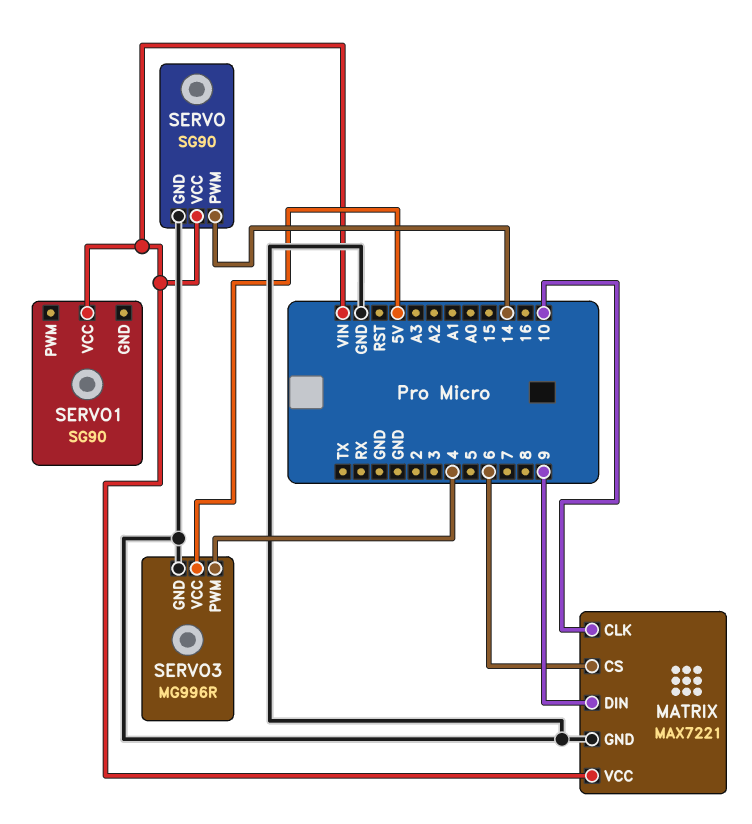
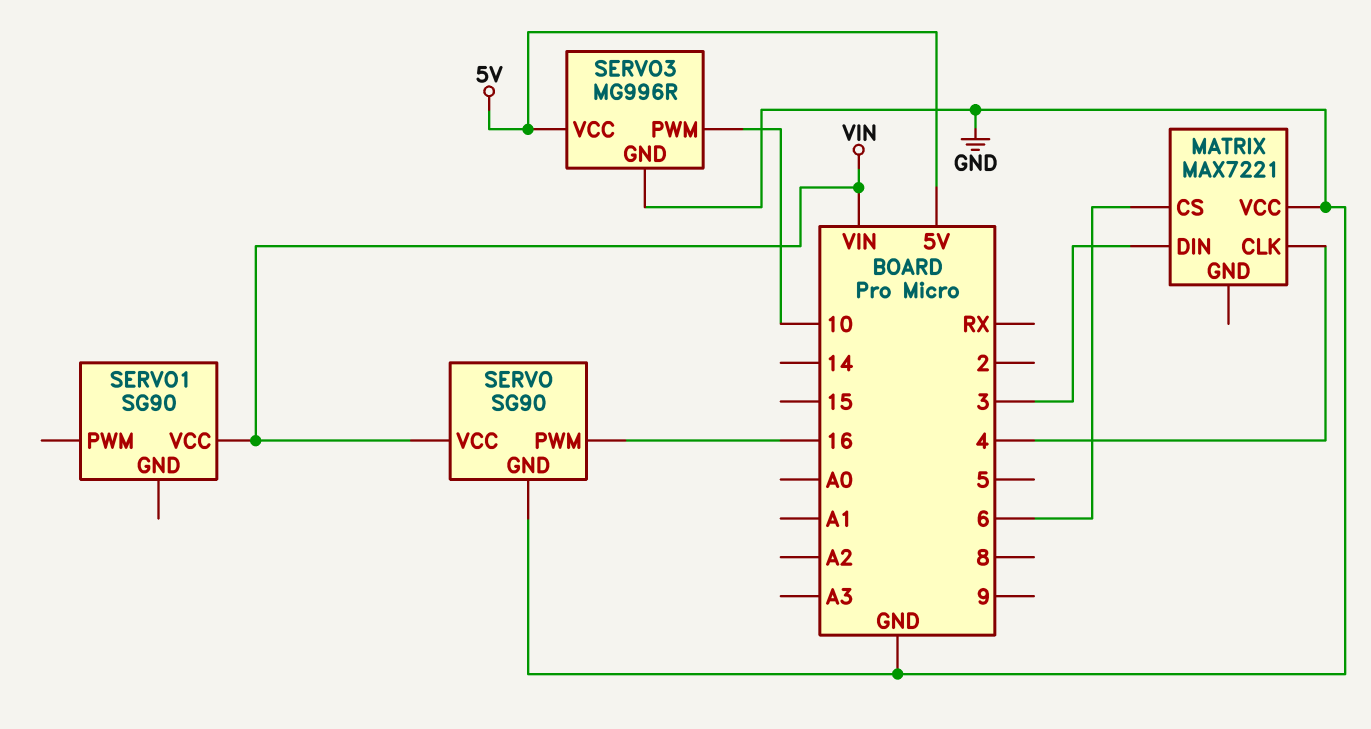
MATRIX pin CLK: 10 -> 4
MATRIX pin DIN: 9 -> 3
MATRIX pin GND: GND -> none
MATRIX pin VCC: VIN -> GND
SERVO pin PWM: 14 -> 16
SERVO3 pin PWM: 4 -> 10

